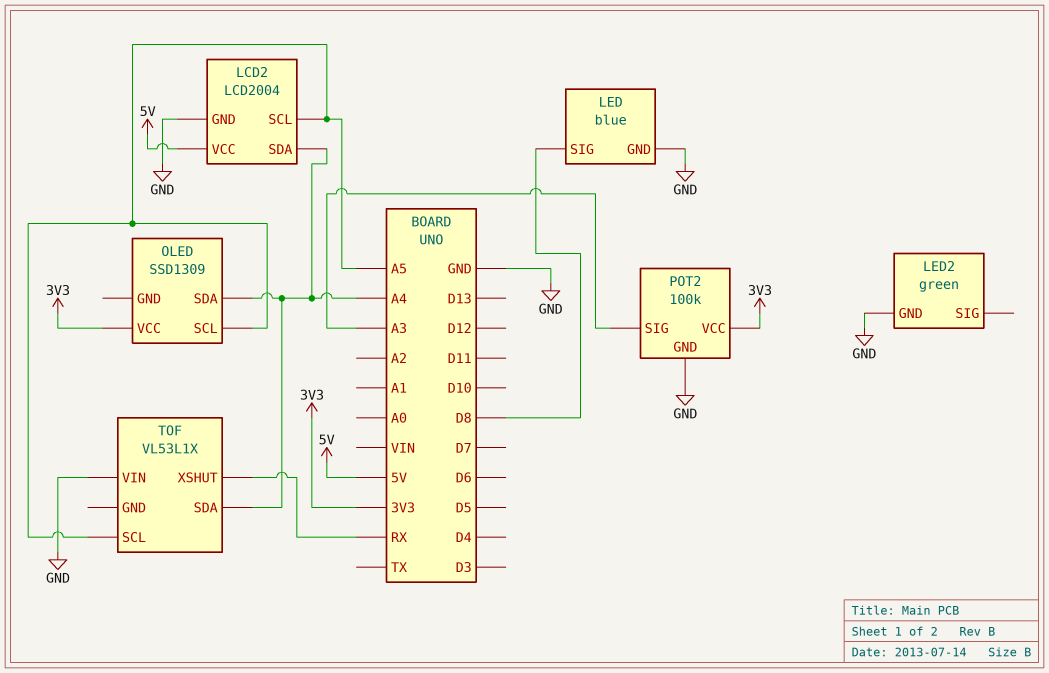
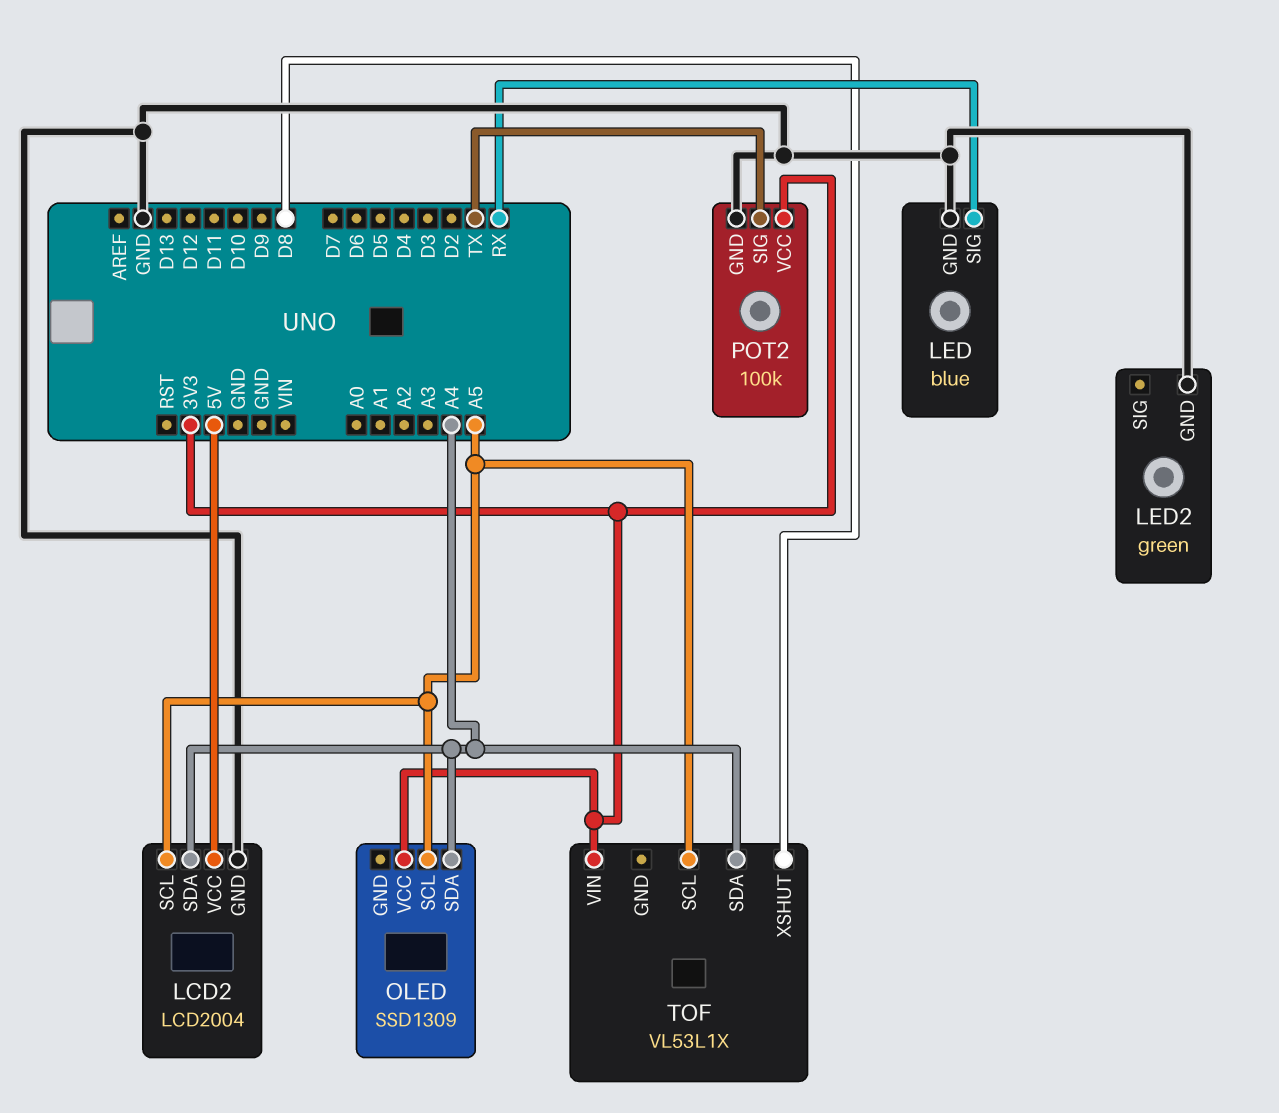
LED pin SIG: D8 -> RX
POT2 pin SIG: A3 -> TX
TOF pin VIN: GND -> 3V3
TOF pin XSHUT: RX -> D8

